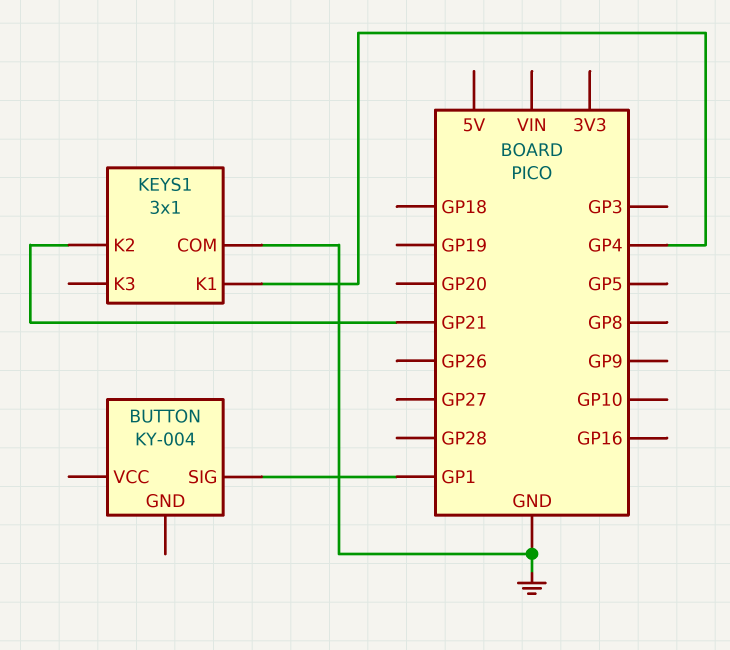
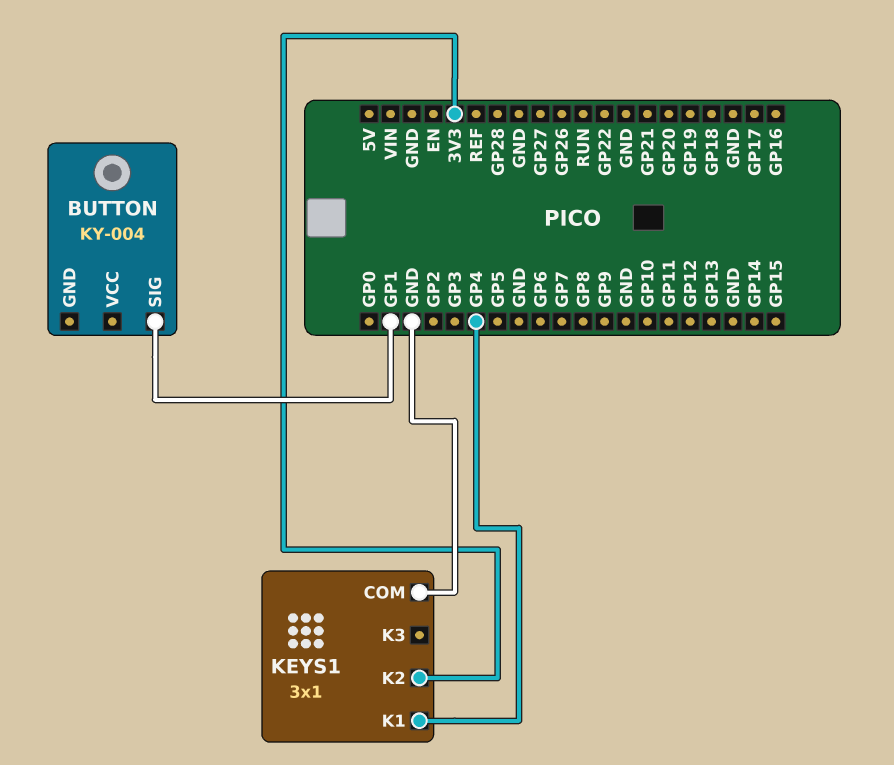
KEYS1 pin K2: GP21 -> 3V3

